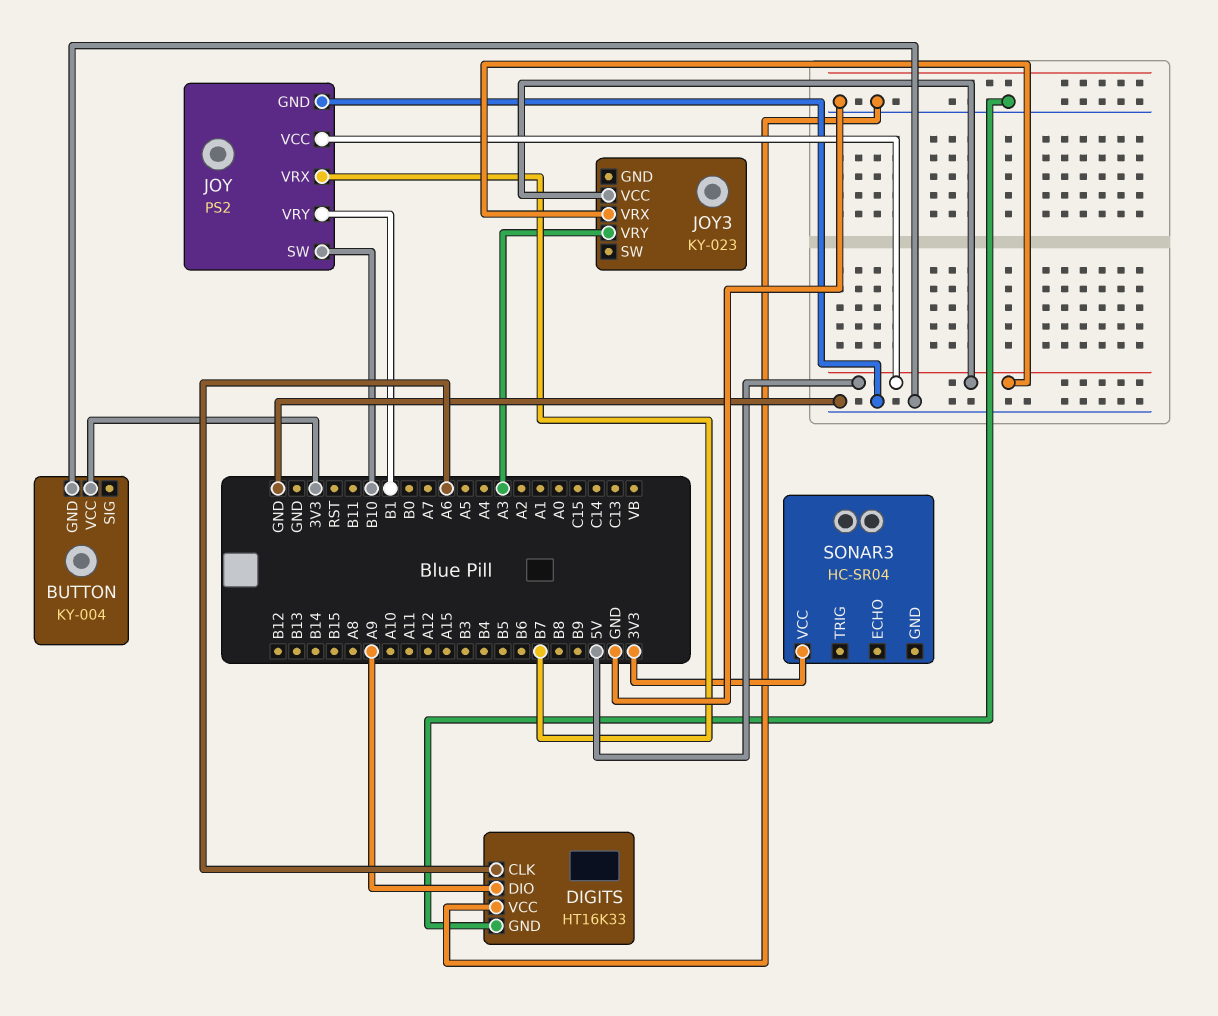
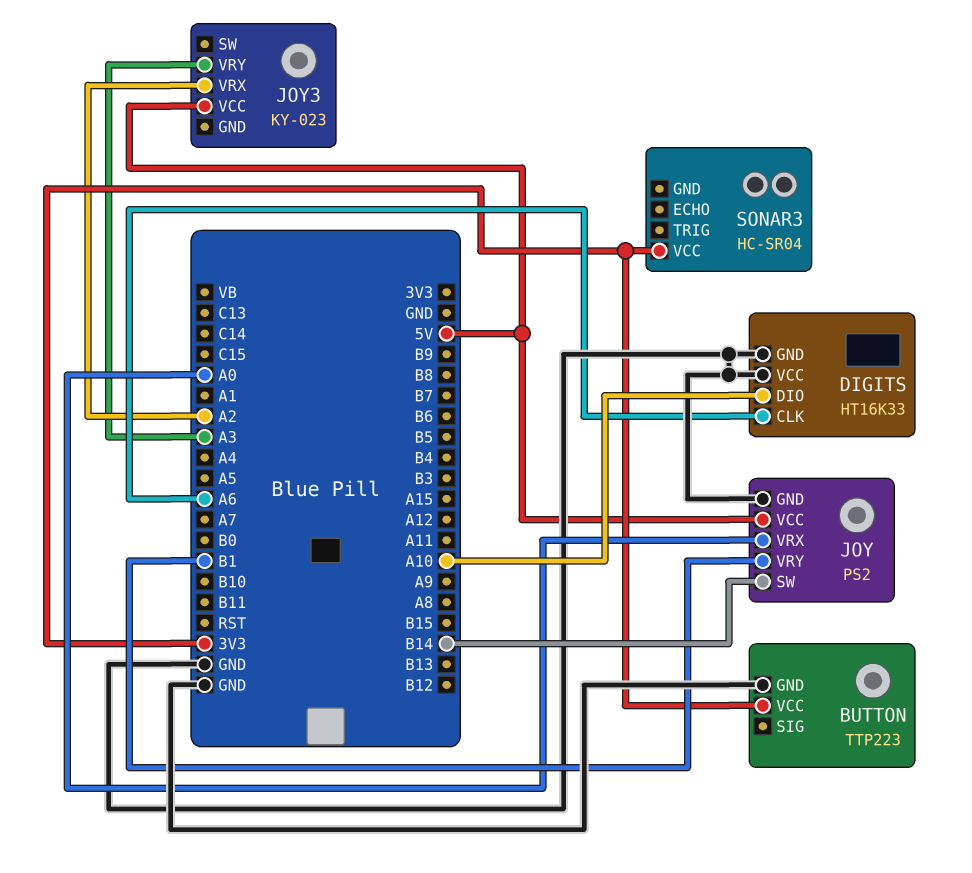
BUTTON: KY-004 -> TTP223
DIGITS pin DIO: A9 -> A10
JOY pin SW: B10 -> B14
JOY pin VRX: B7 -> A0
JOY3 pin VRX: 5V -> A2

